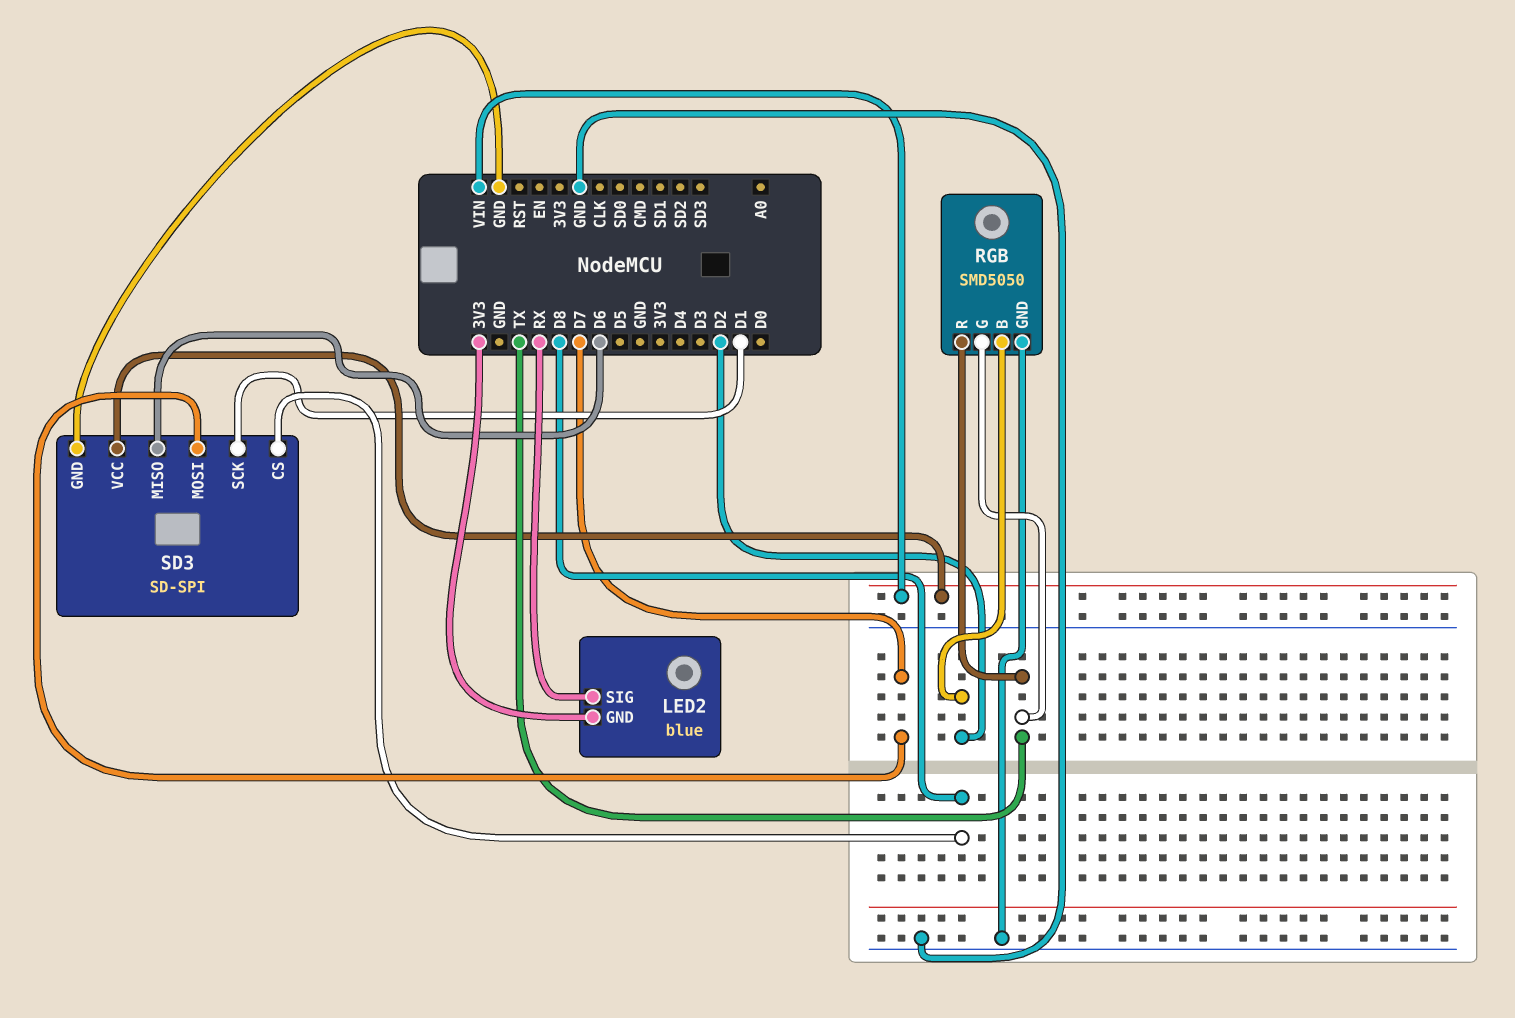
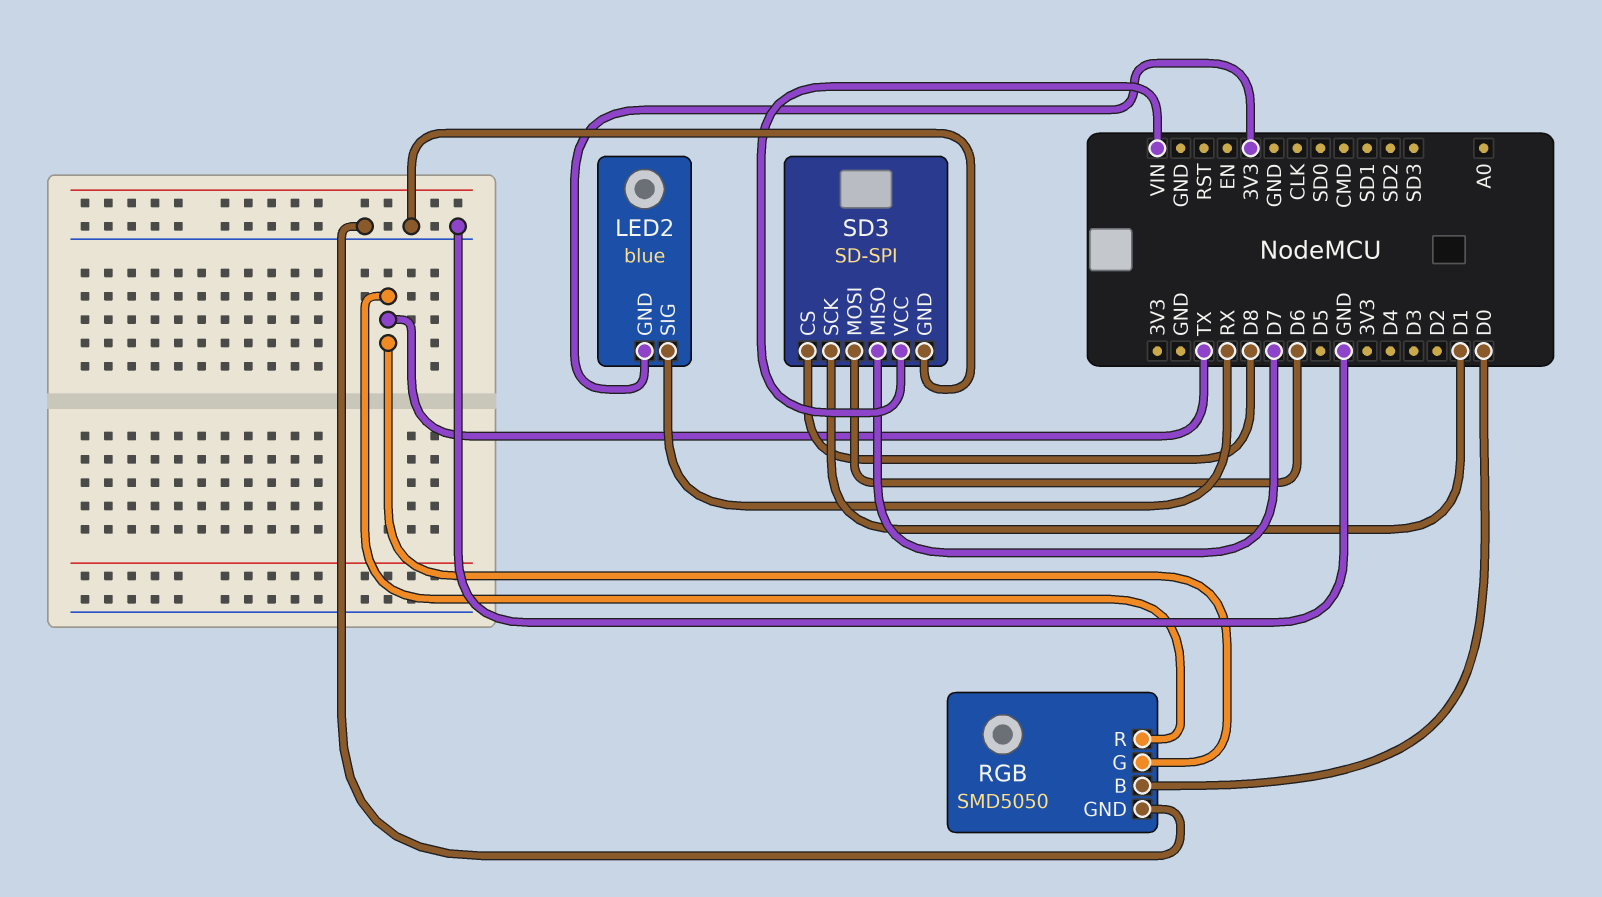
RGB pin B: D2 -> D0
SD3 pin MISO: D6 -> D7
SD3 pin MOSI: D7 -> D6

